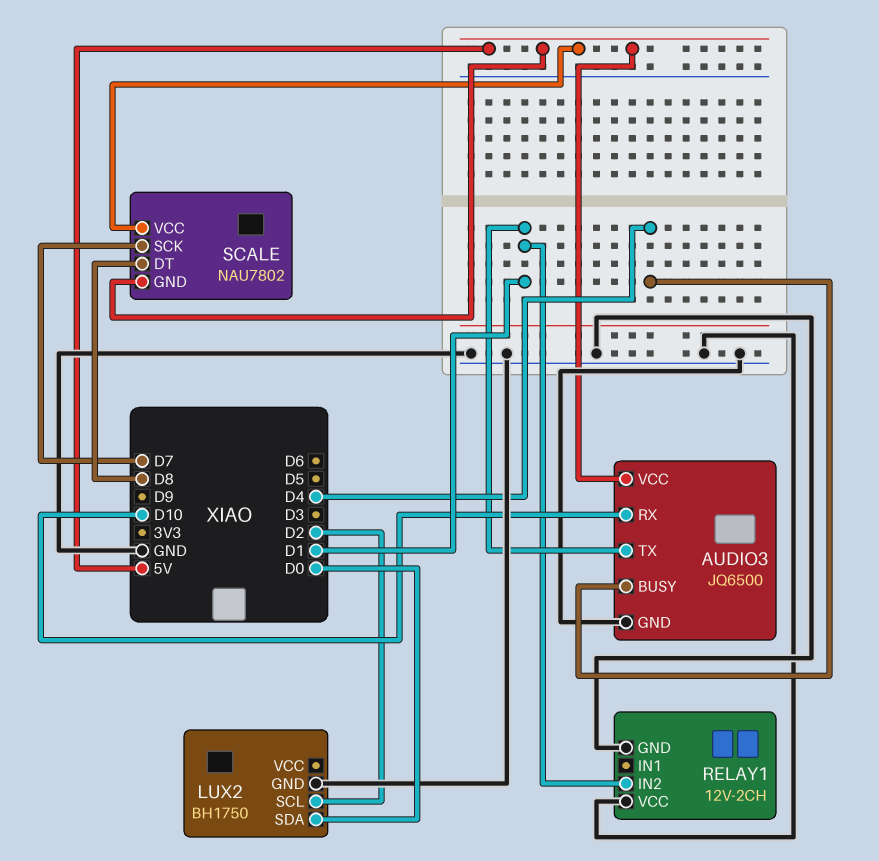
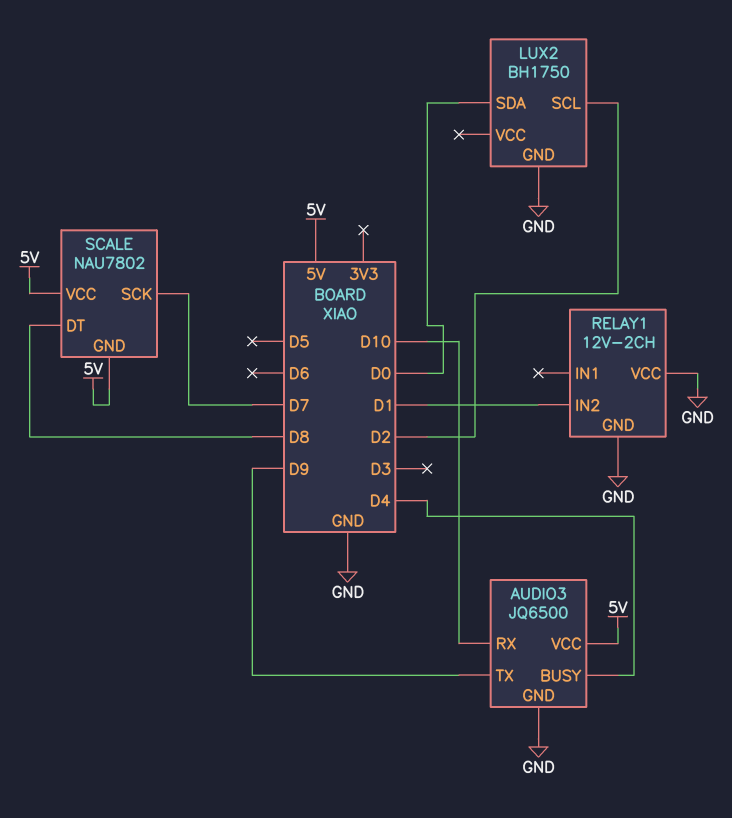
AUDIO3 pin TX: D1 -> D9

